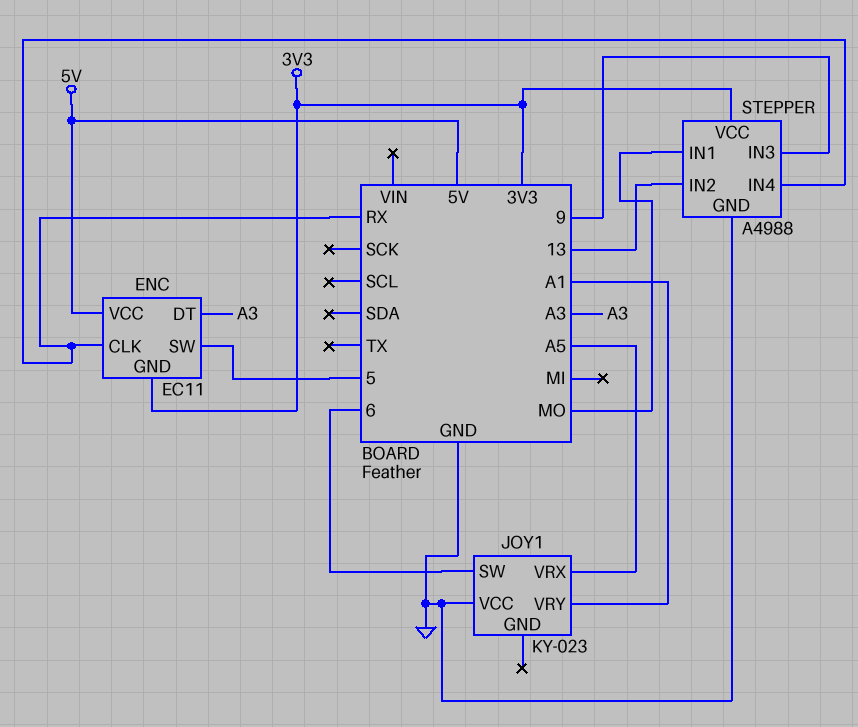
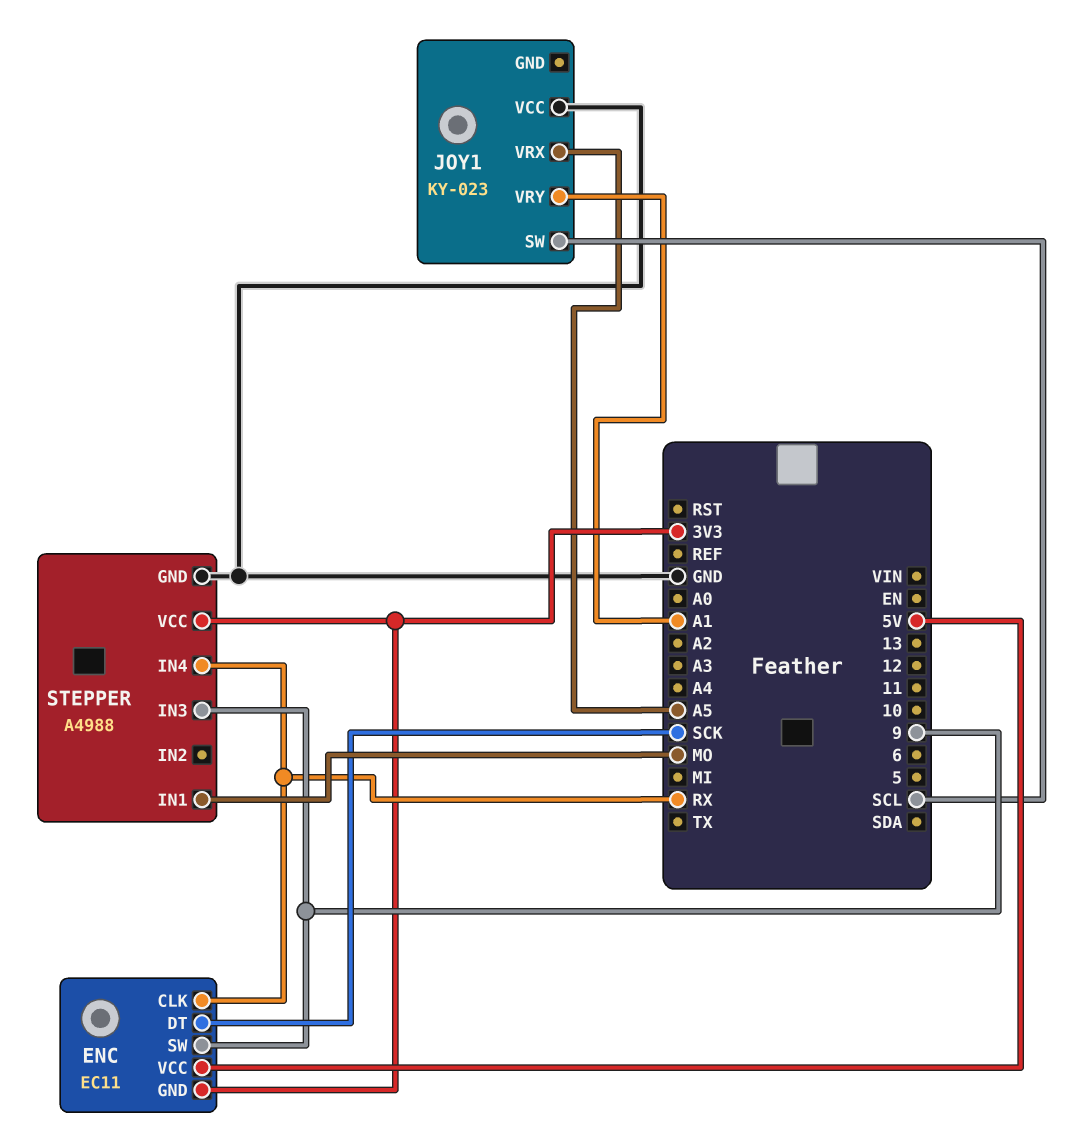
ENC pin DT: A3 -> SCK
ENC pin SW: 5 -> 9
JOY1 pin SW: 6 -> SCL
STEPPER pin IN2: 13 -> none

